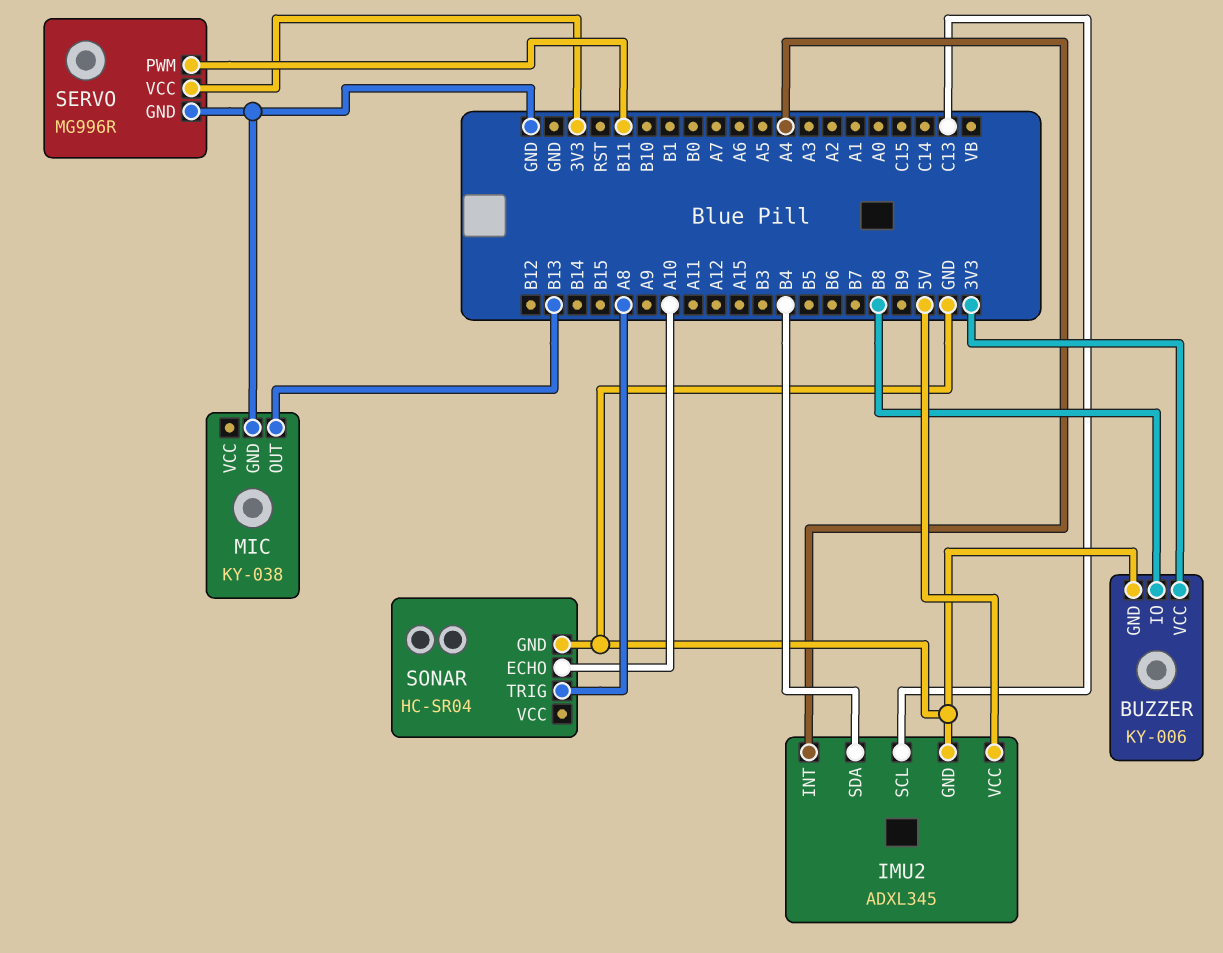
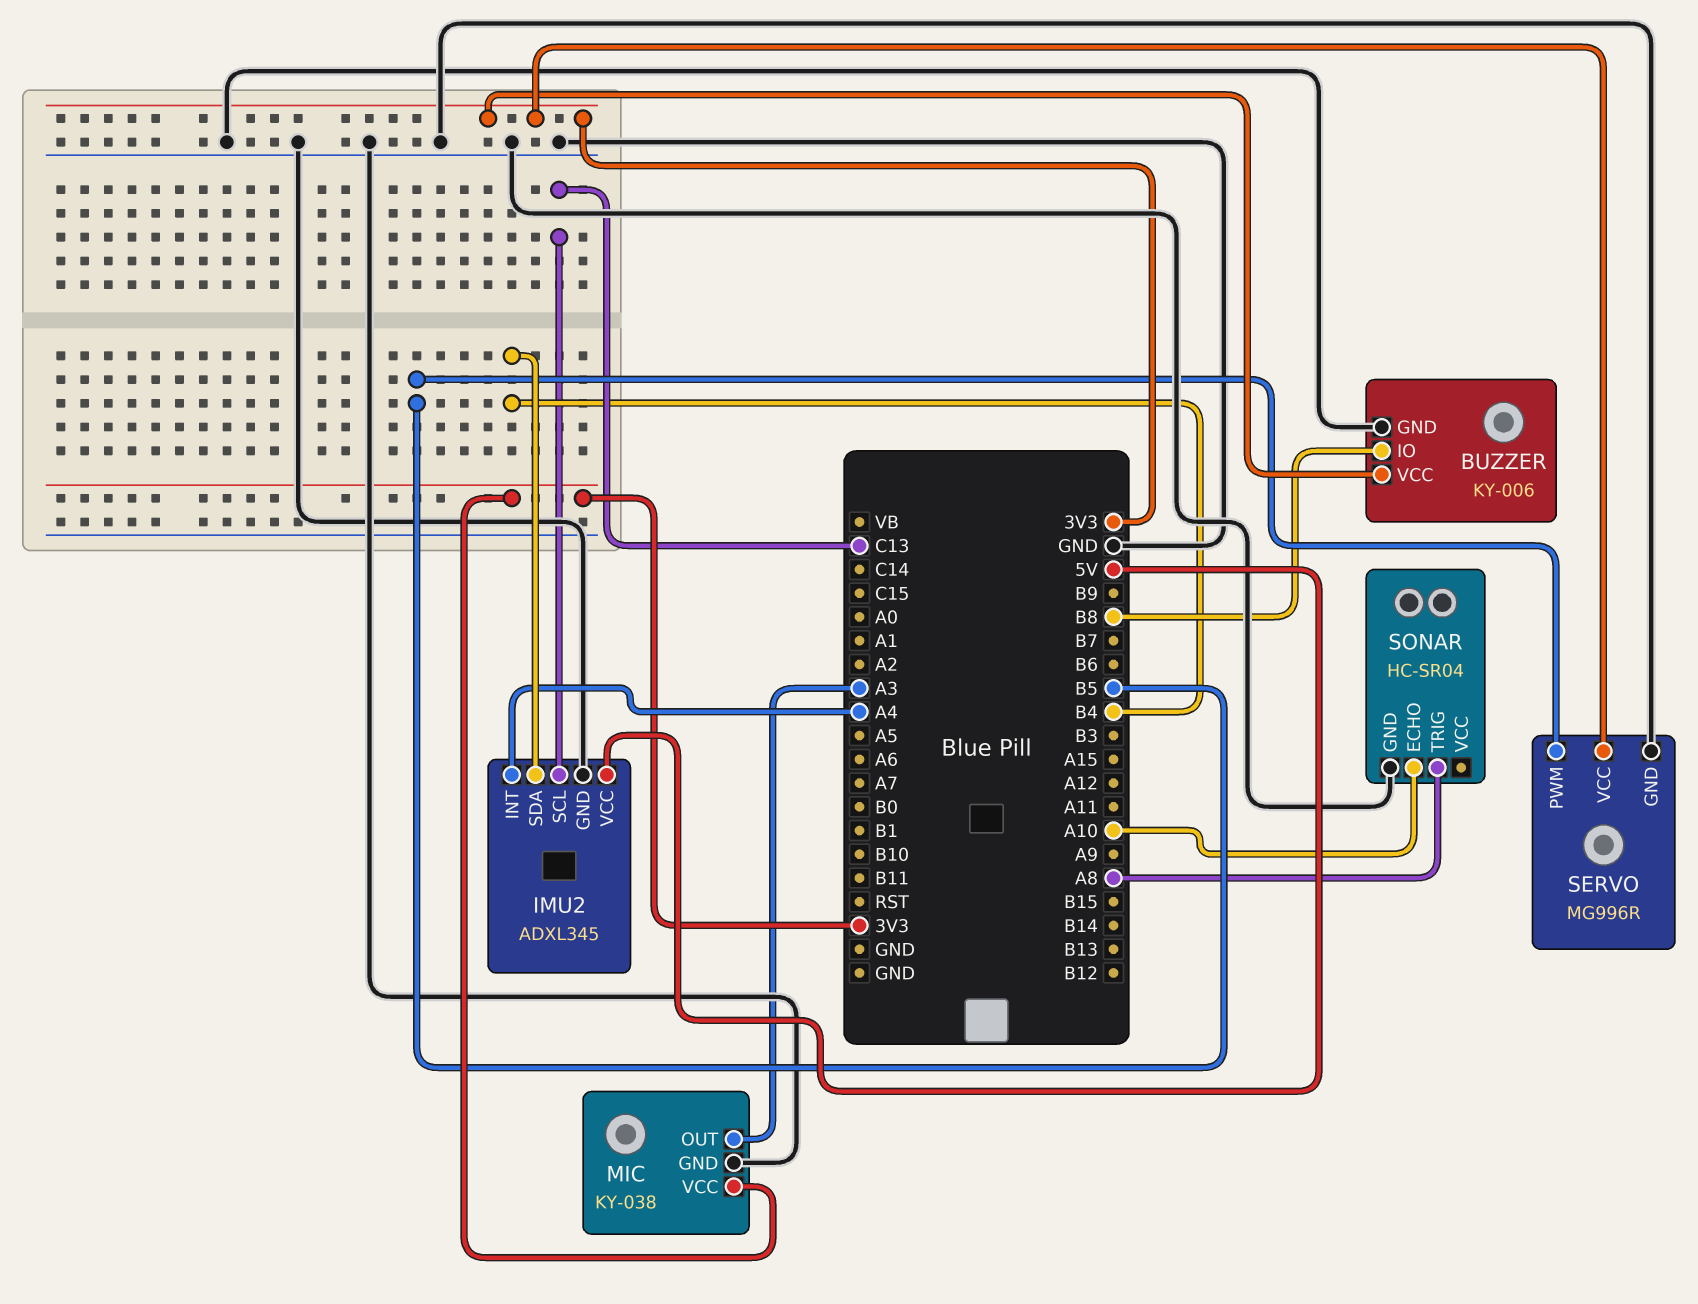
MIC pin OUT: B13 -> A3
MIC pin VCC: none -> 3V3
SERVO pin PWM: B11 -> B5

